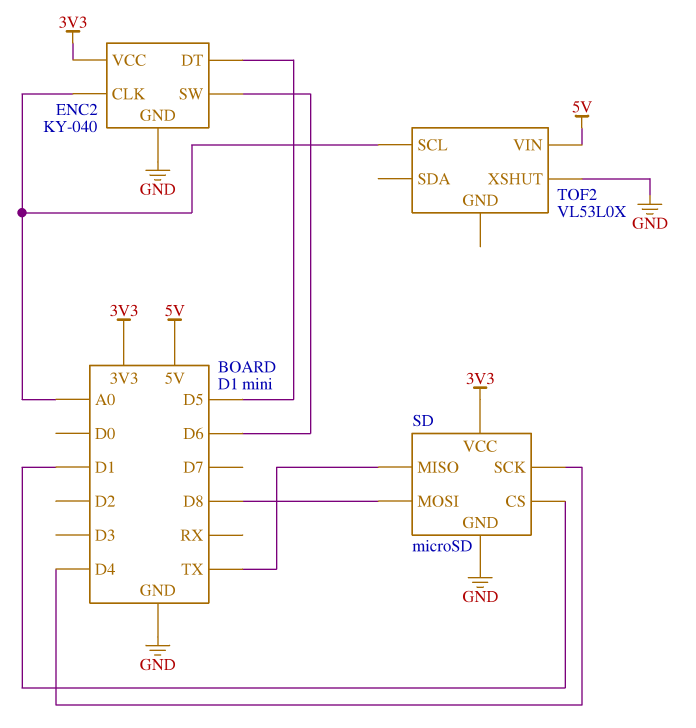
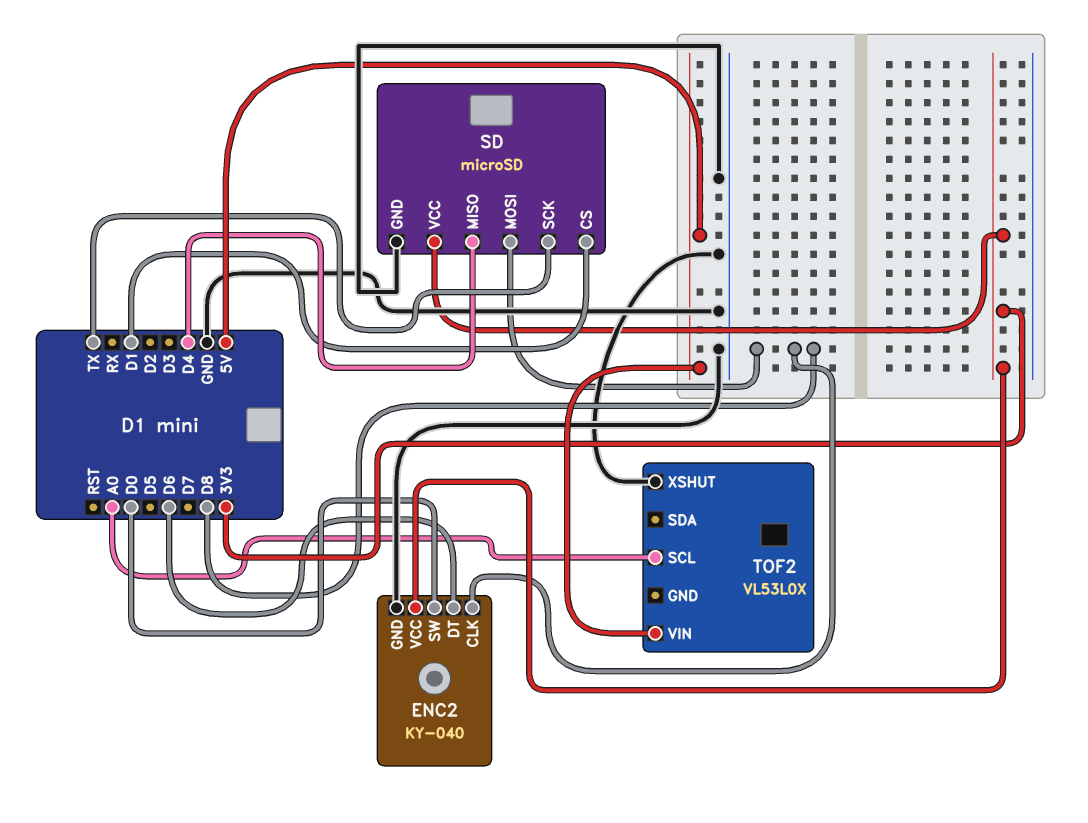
ENC2 pin CLK: A0 -> D8
ENC2 pin DT: D5 -> D6
ENC2 pin SW: D6 -> D0
SD pin MISO: TX -> D4
SD pin SCK: D4 -> TX

